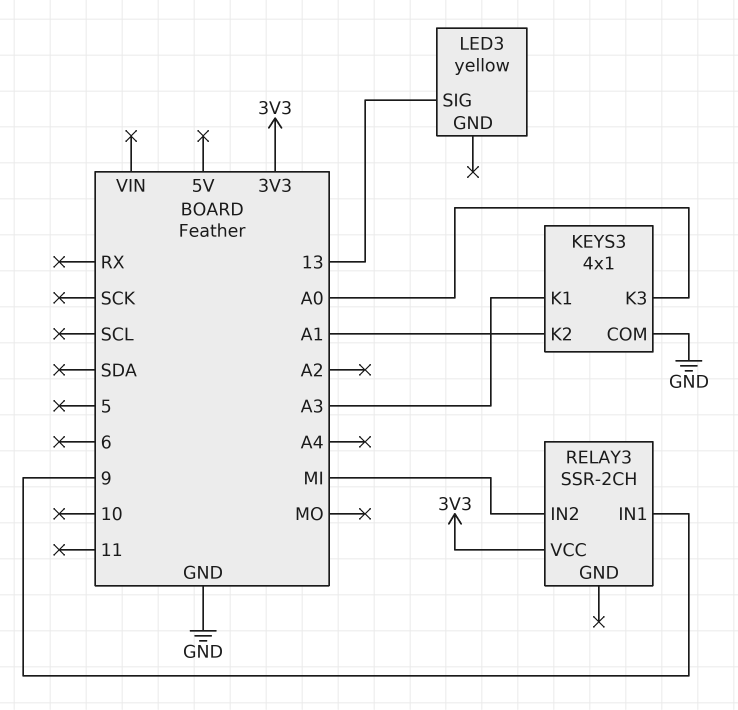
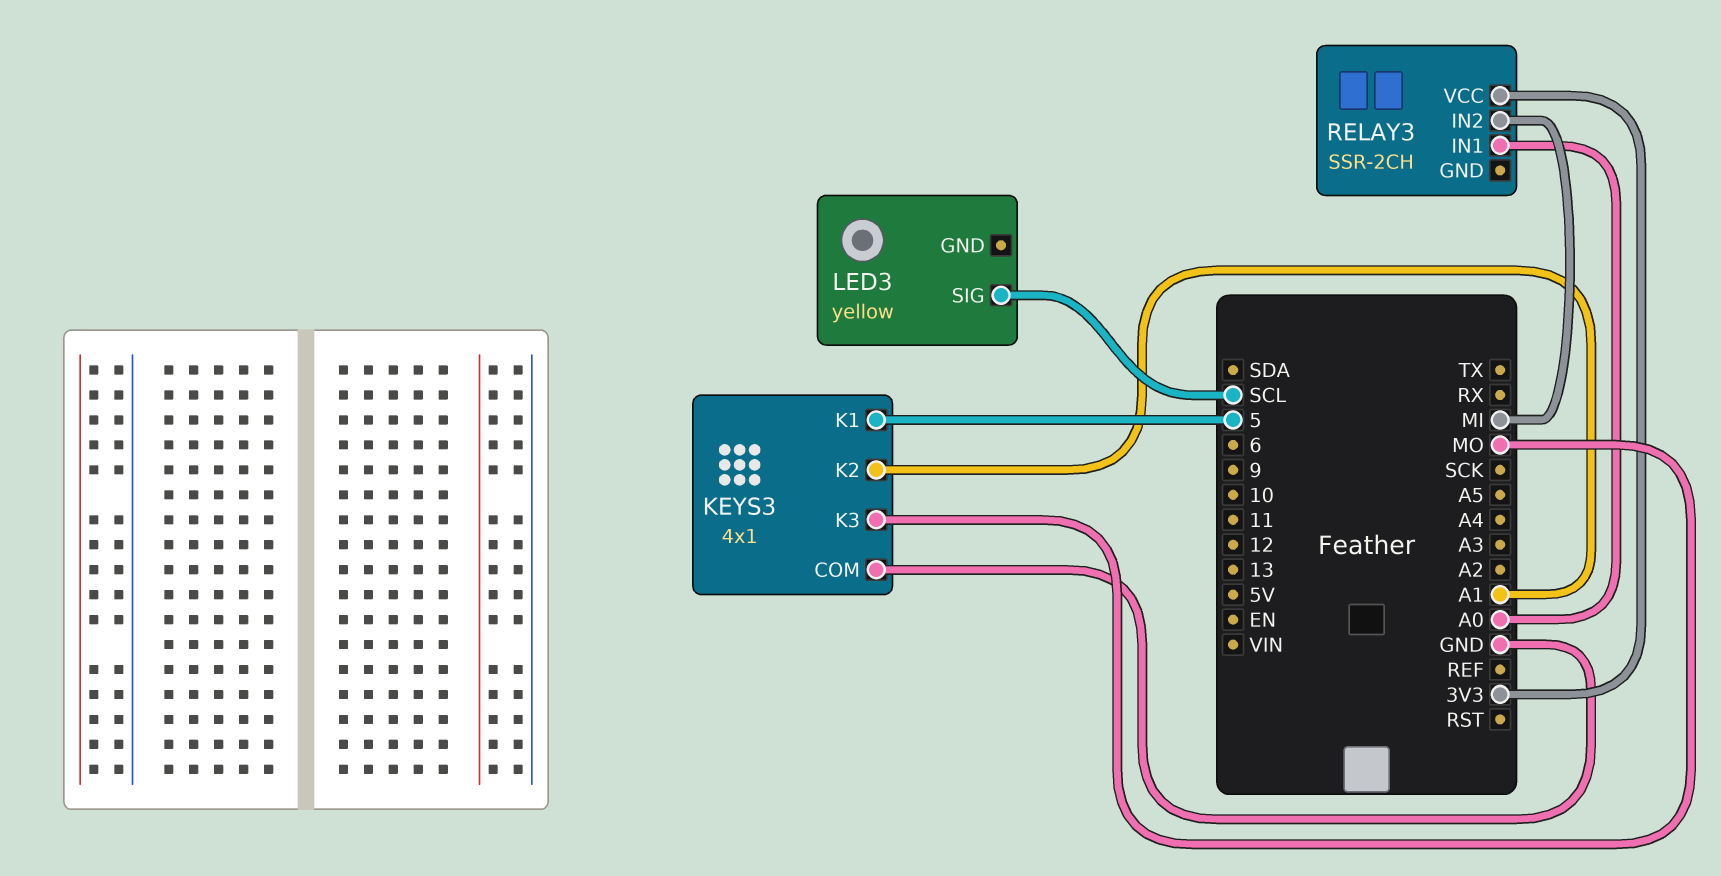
KEYS3 pin K1: A3 -> 5
KEYS3 pin K3: A0 -> MO
LED3 pin SIG: 13 -> SCL
RELAY3 pin IN1: 9 -> A0

